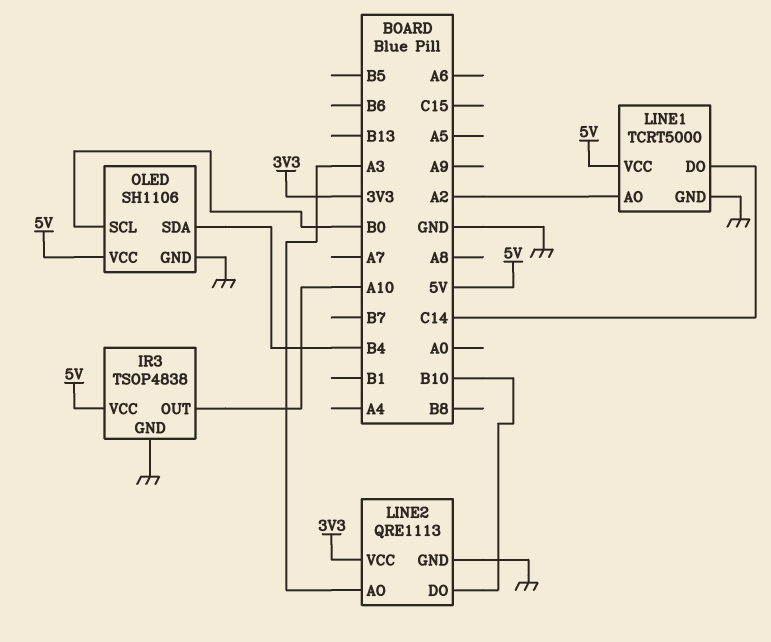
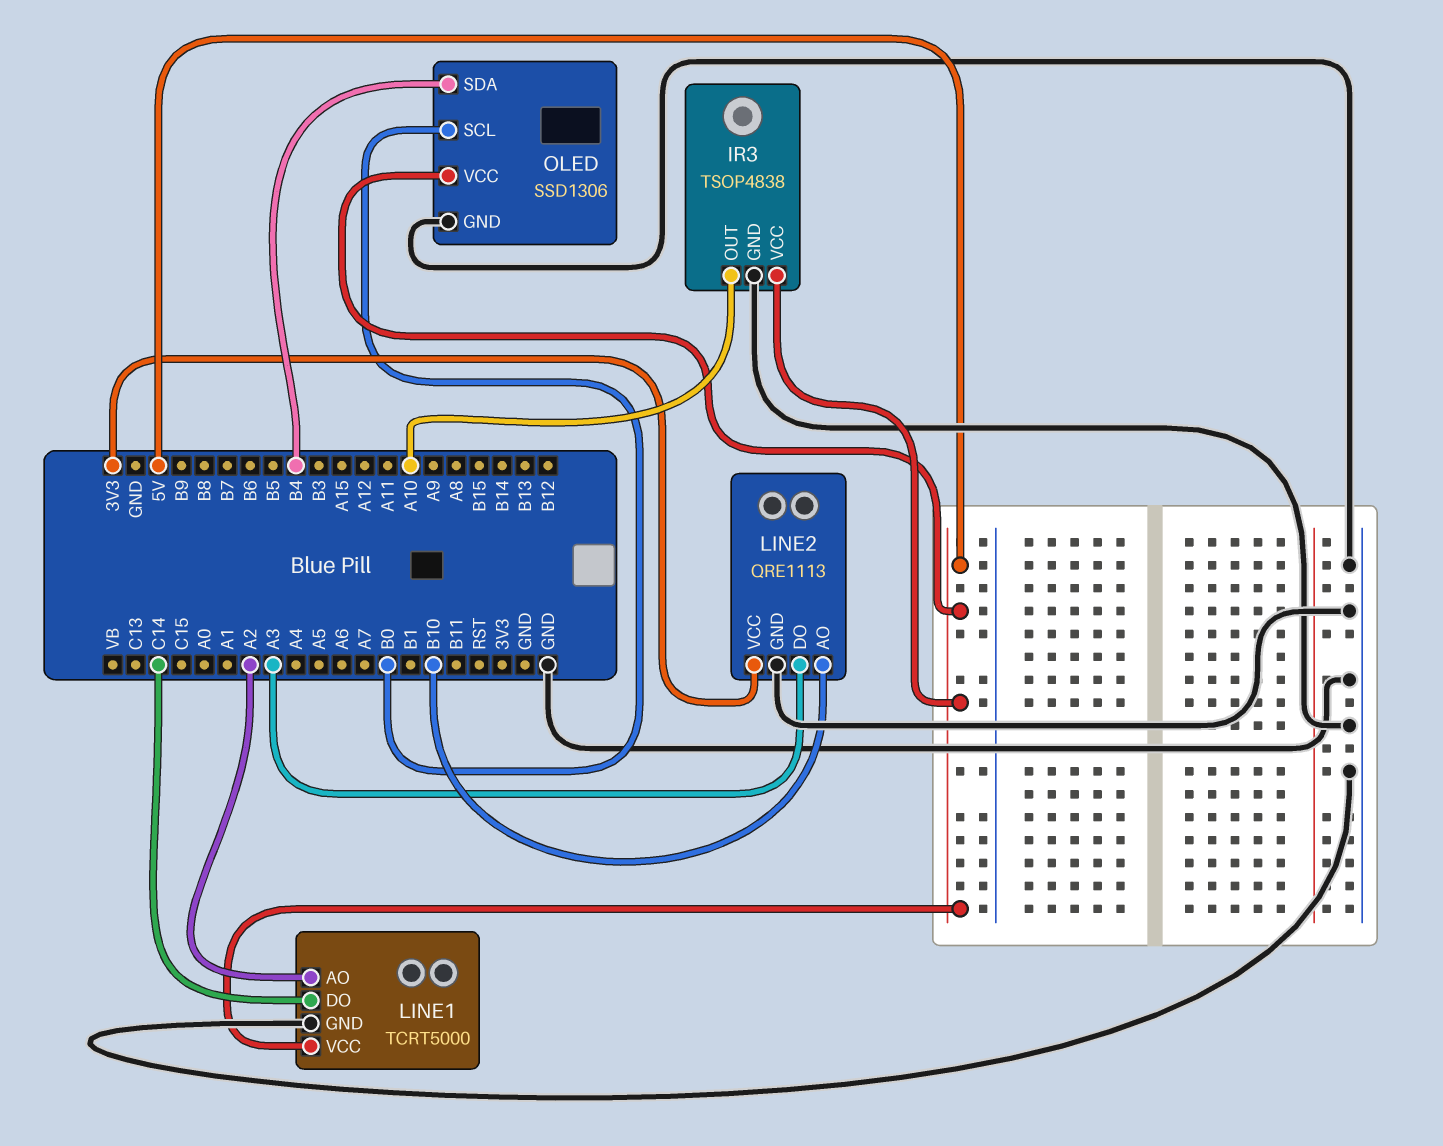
LINE2 pin AO: A3 -> B10
LINE2 pin DO: B10 -> A3
OLED: SH1106 -> SSD1306

